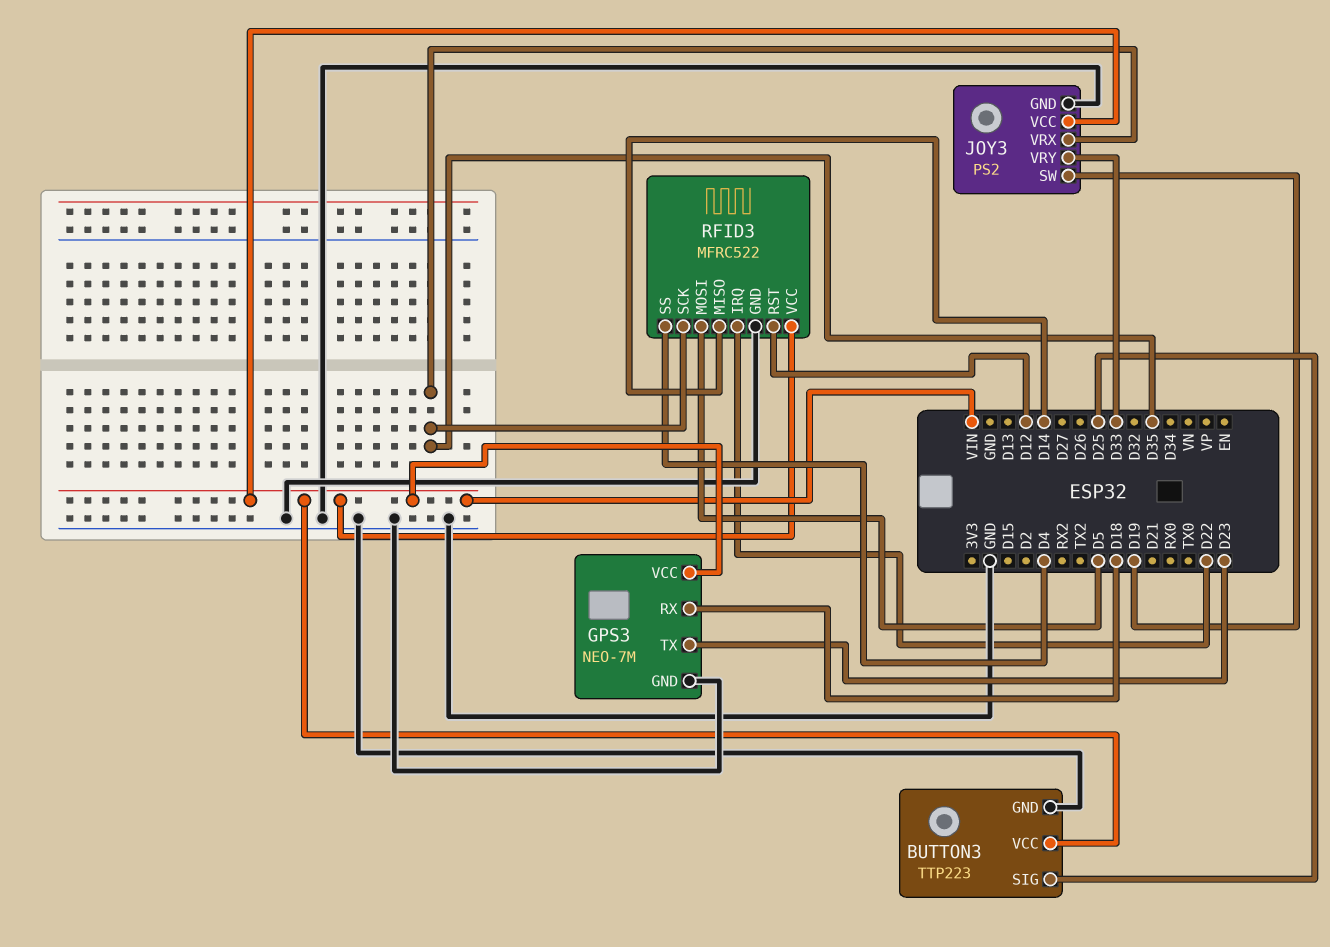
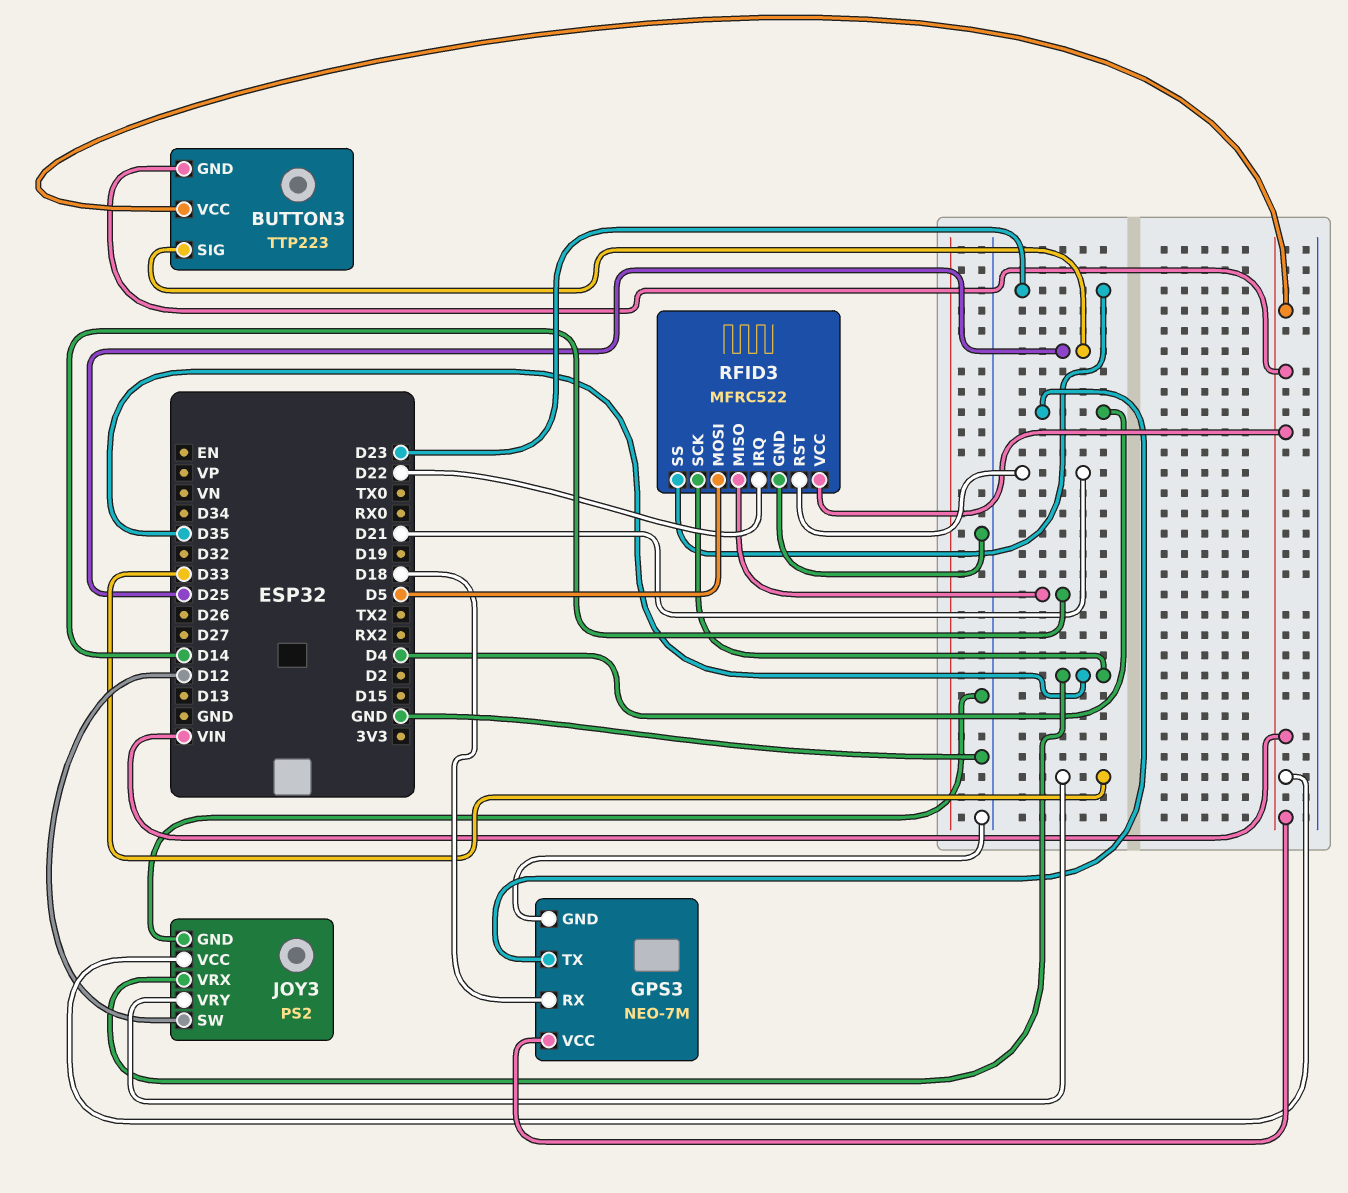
BUTTON3 pin GND: GND -> VIN
GPS3 pin TX: D23 -> D4
JOY3 pin SW: D19 -> D12
RFID3 pin RST: D12 -> D21
RFID3 pin SS: D4 -> D23

